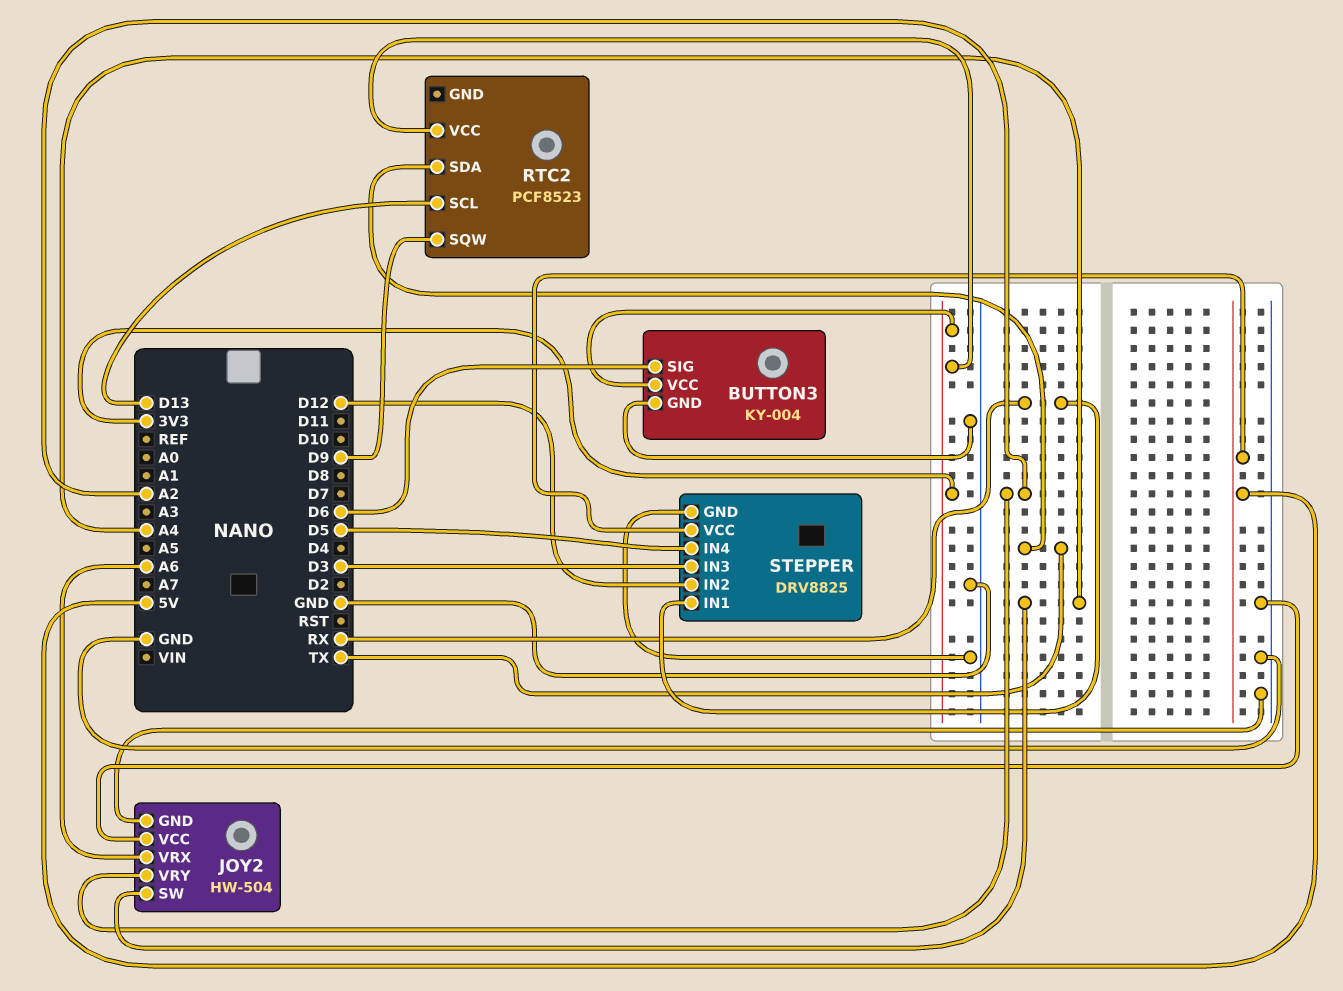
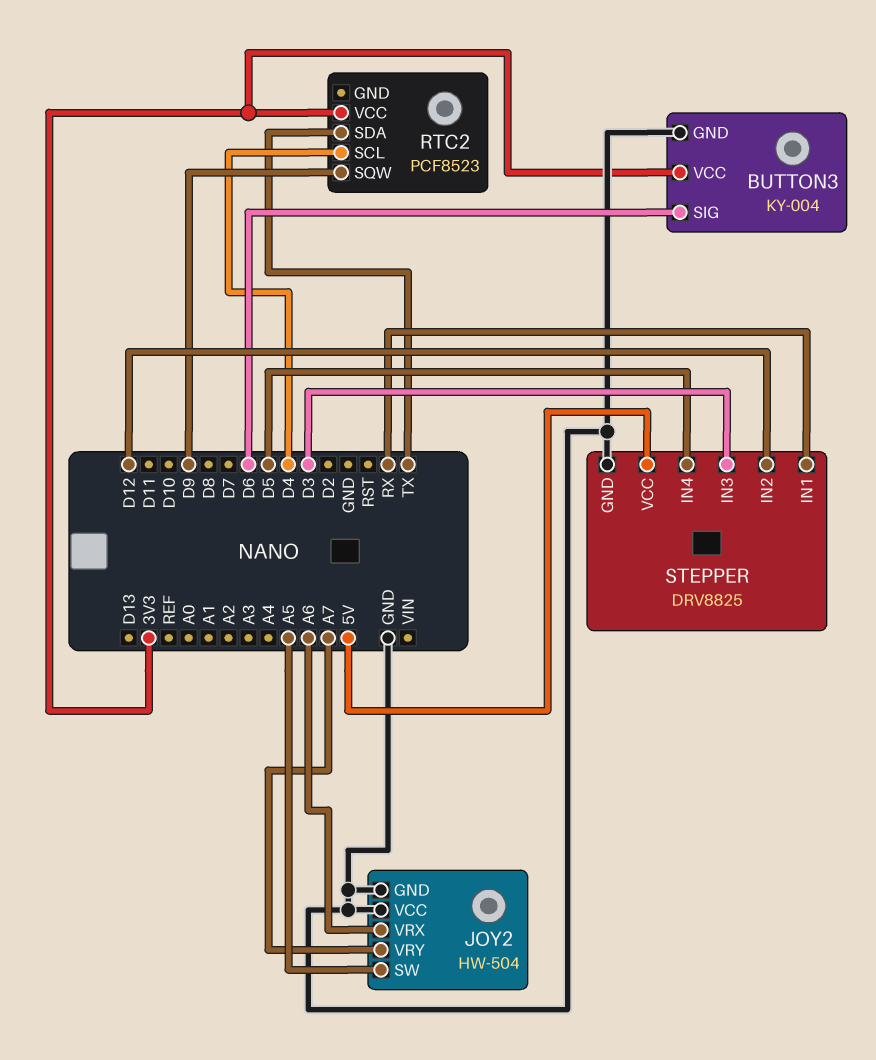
JOY2 pin SW: A4 -> A5
JOY2 pin VRY: A2 -> A7
RTC2 pin SCL: D13 -> D4

